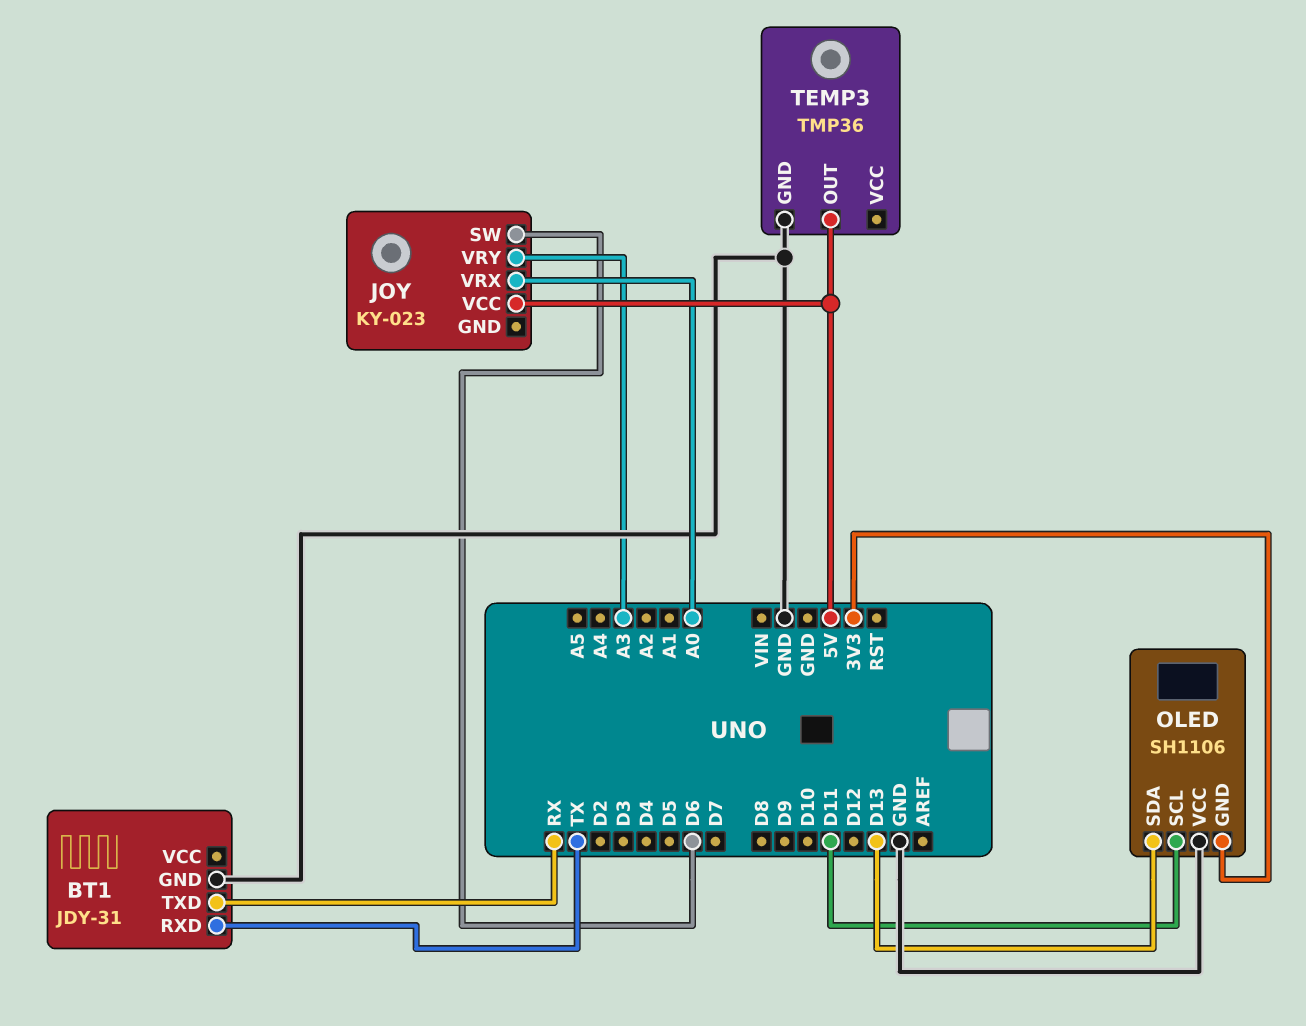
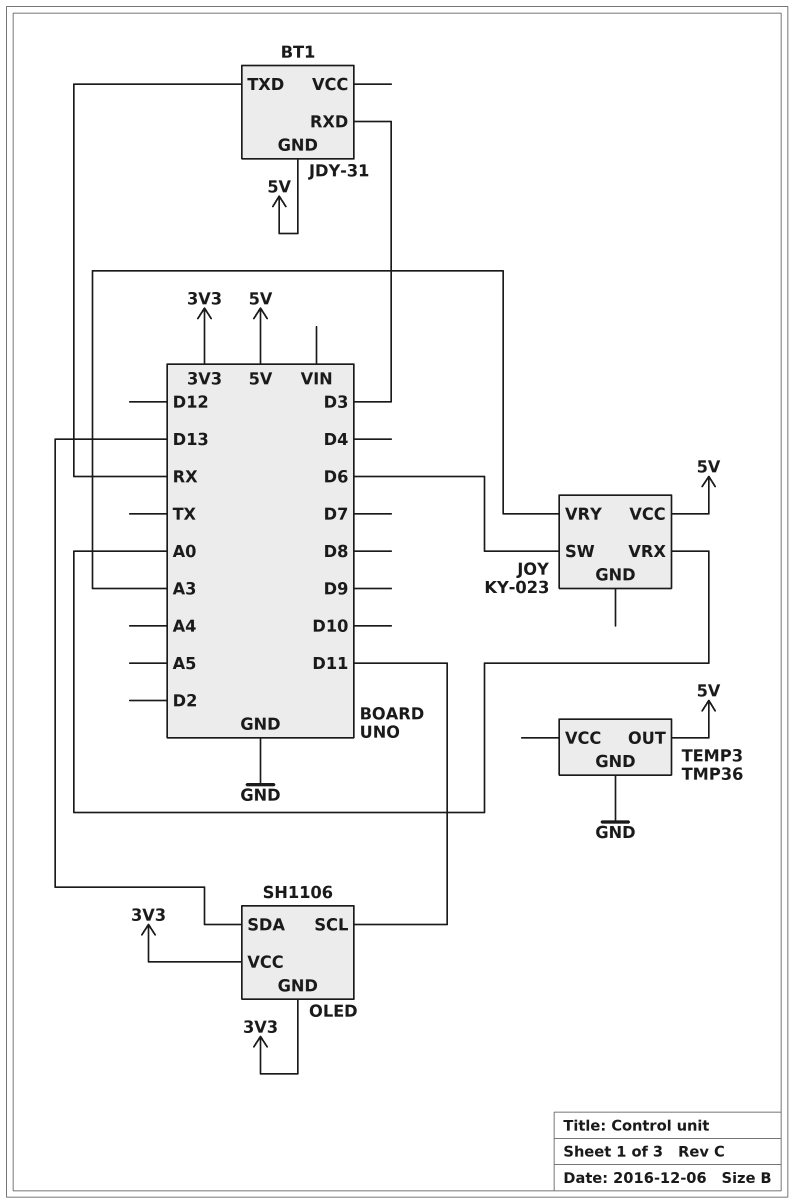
BT1 pin GND: GND -> 5V
BT1 pin RXD: TX -> D3
OLED pin VCC: GND -> 3V3

